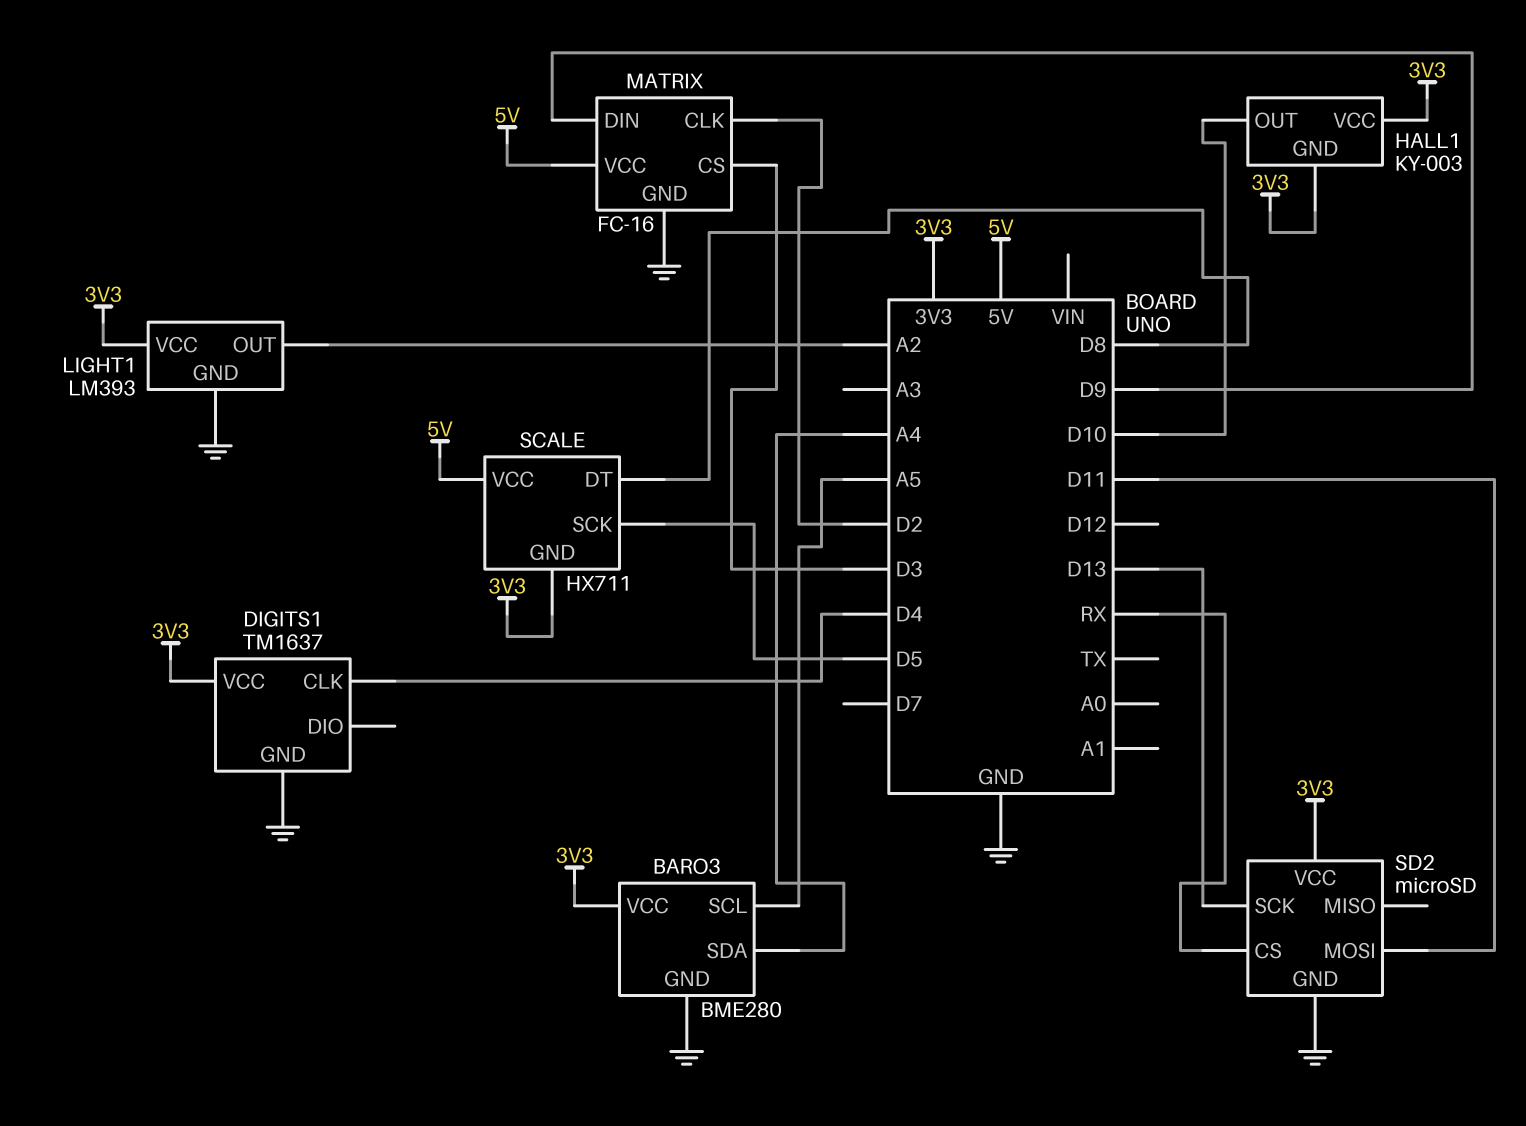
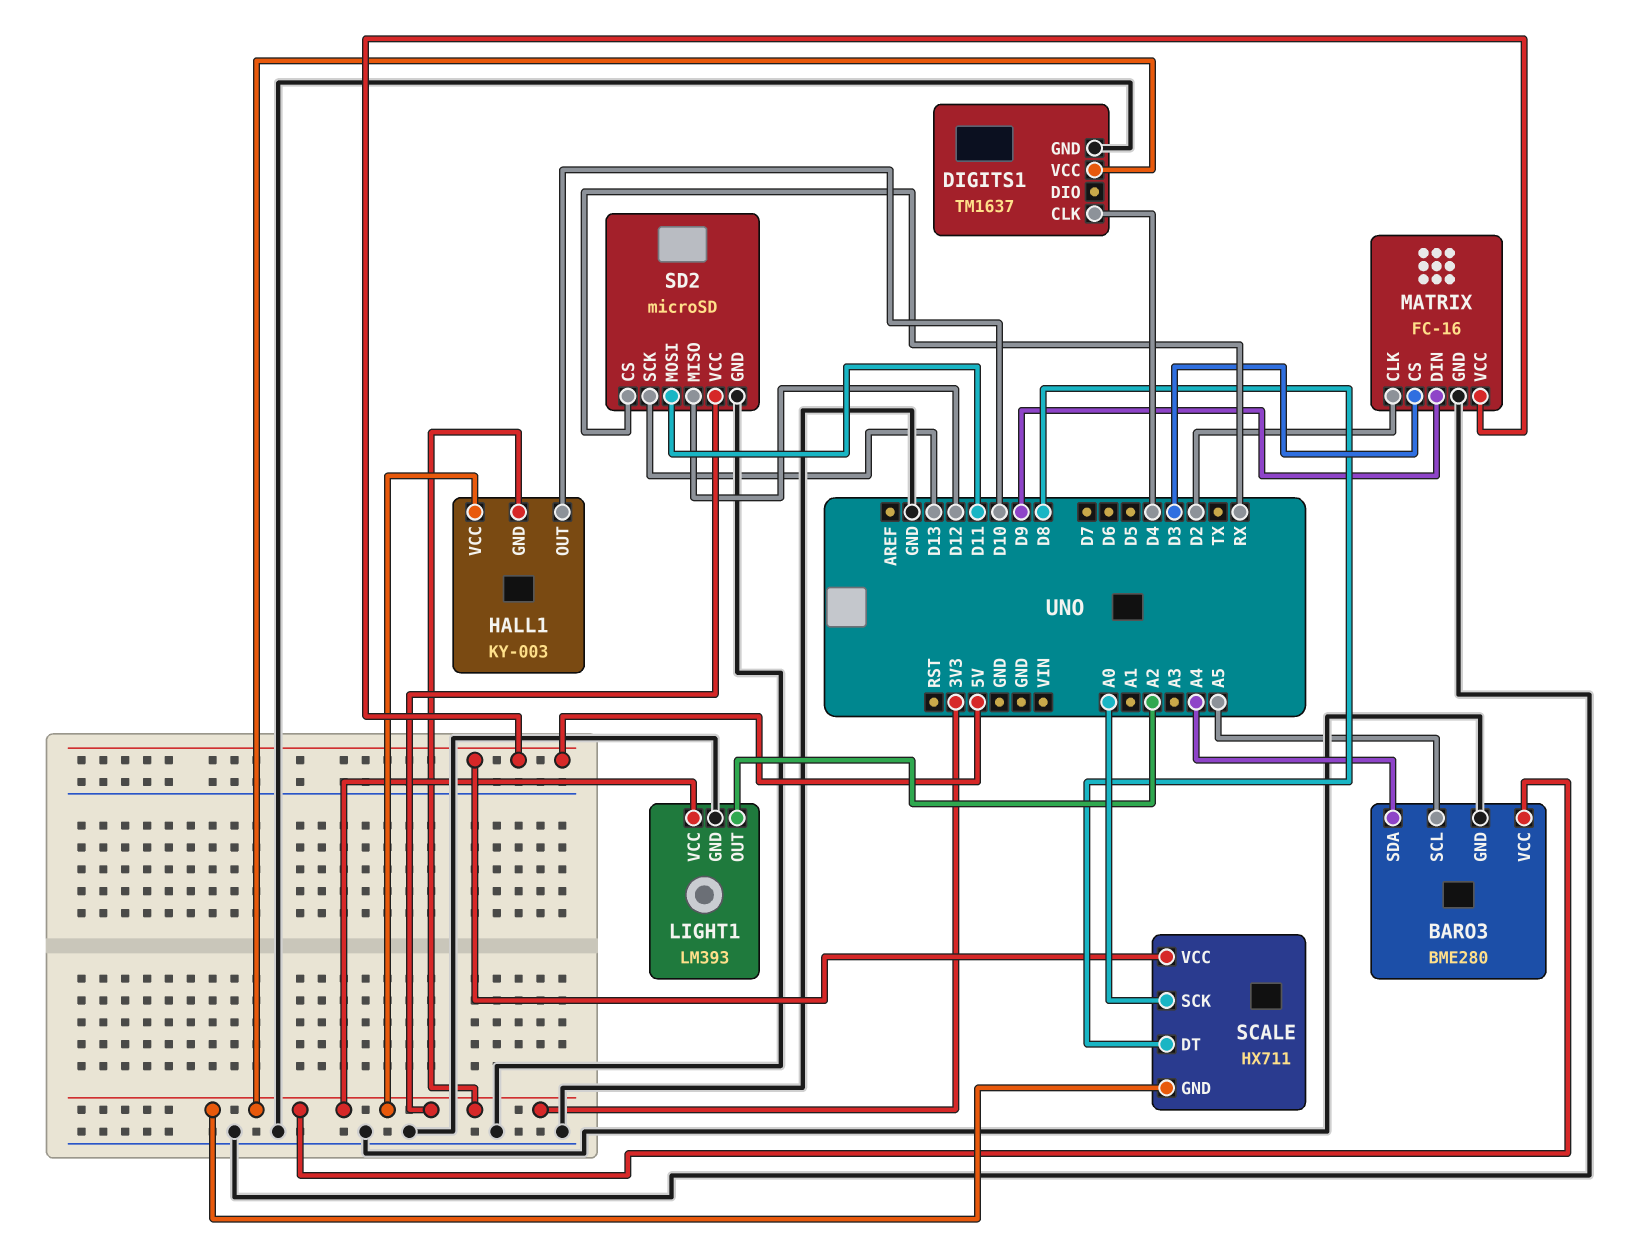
SCALE pin SCK: D5 -> A0
SD2 pin MISO: none -> D12

